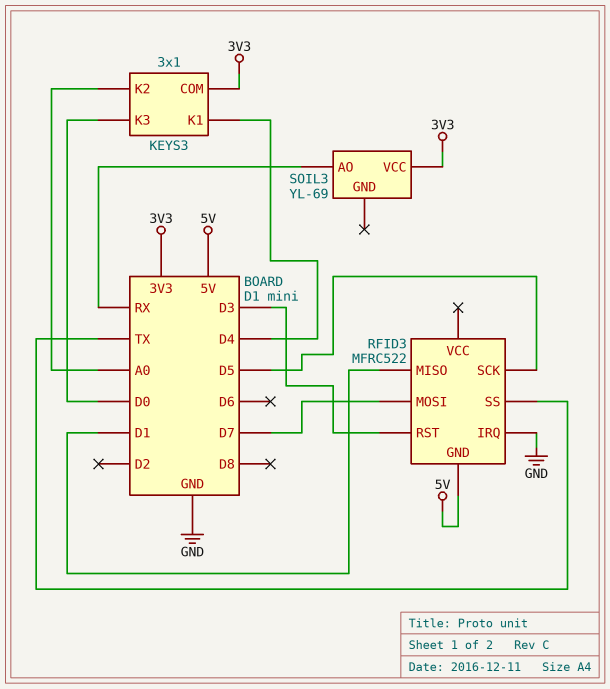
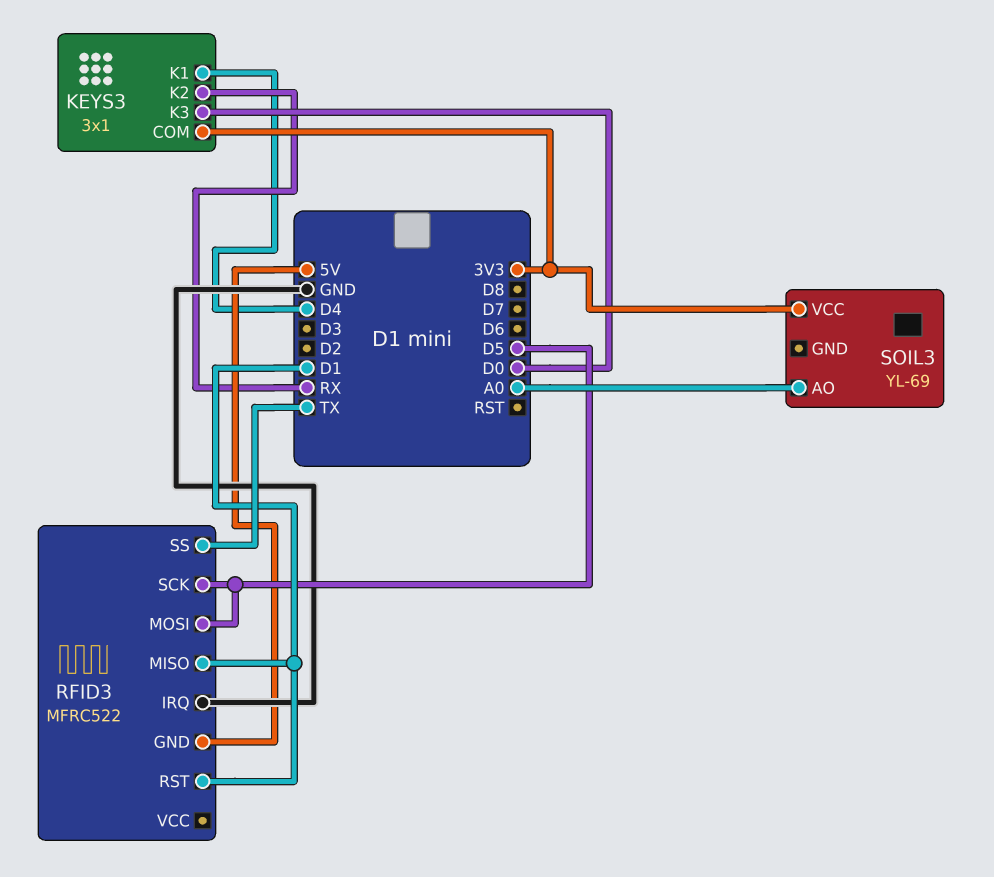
KEYS3 pin K2: A0 -> RX
RFID3 pin MOSI: D7 -> D5
RFID3 pin RST: D3 -> D1
SOIL3 pin AO: RX -> A0

